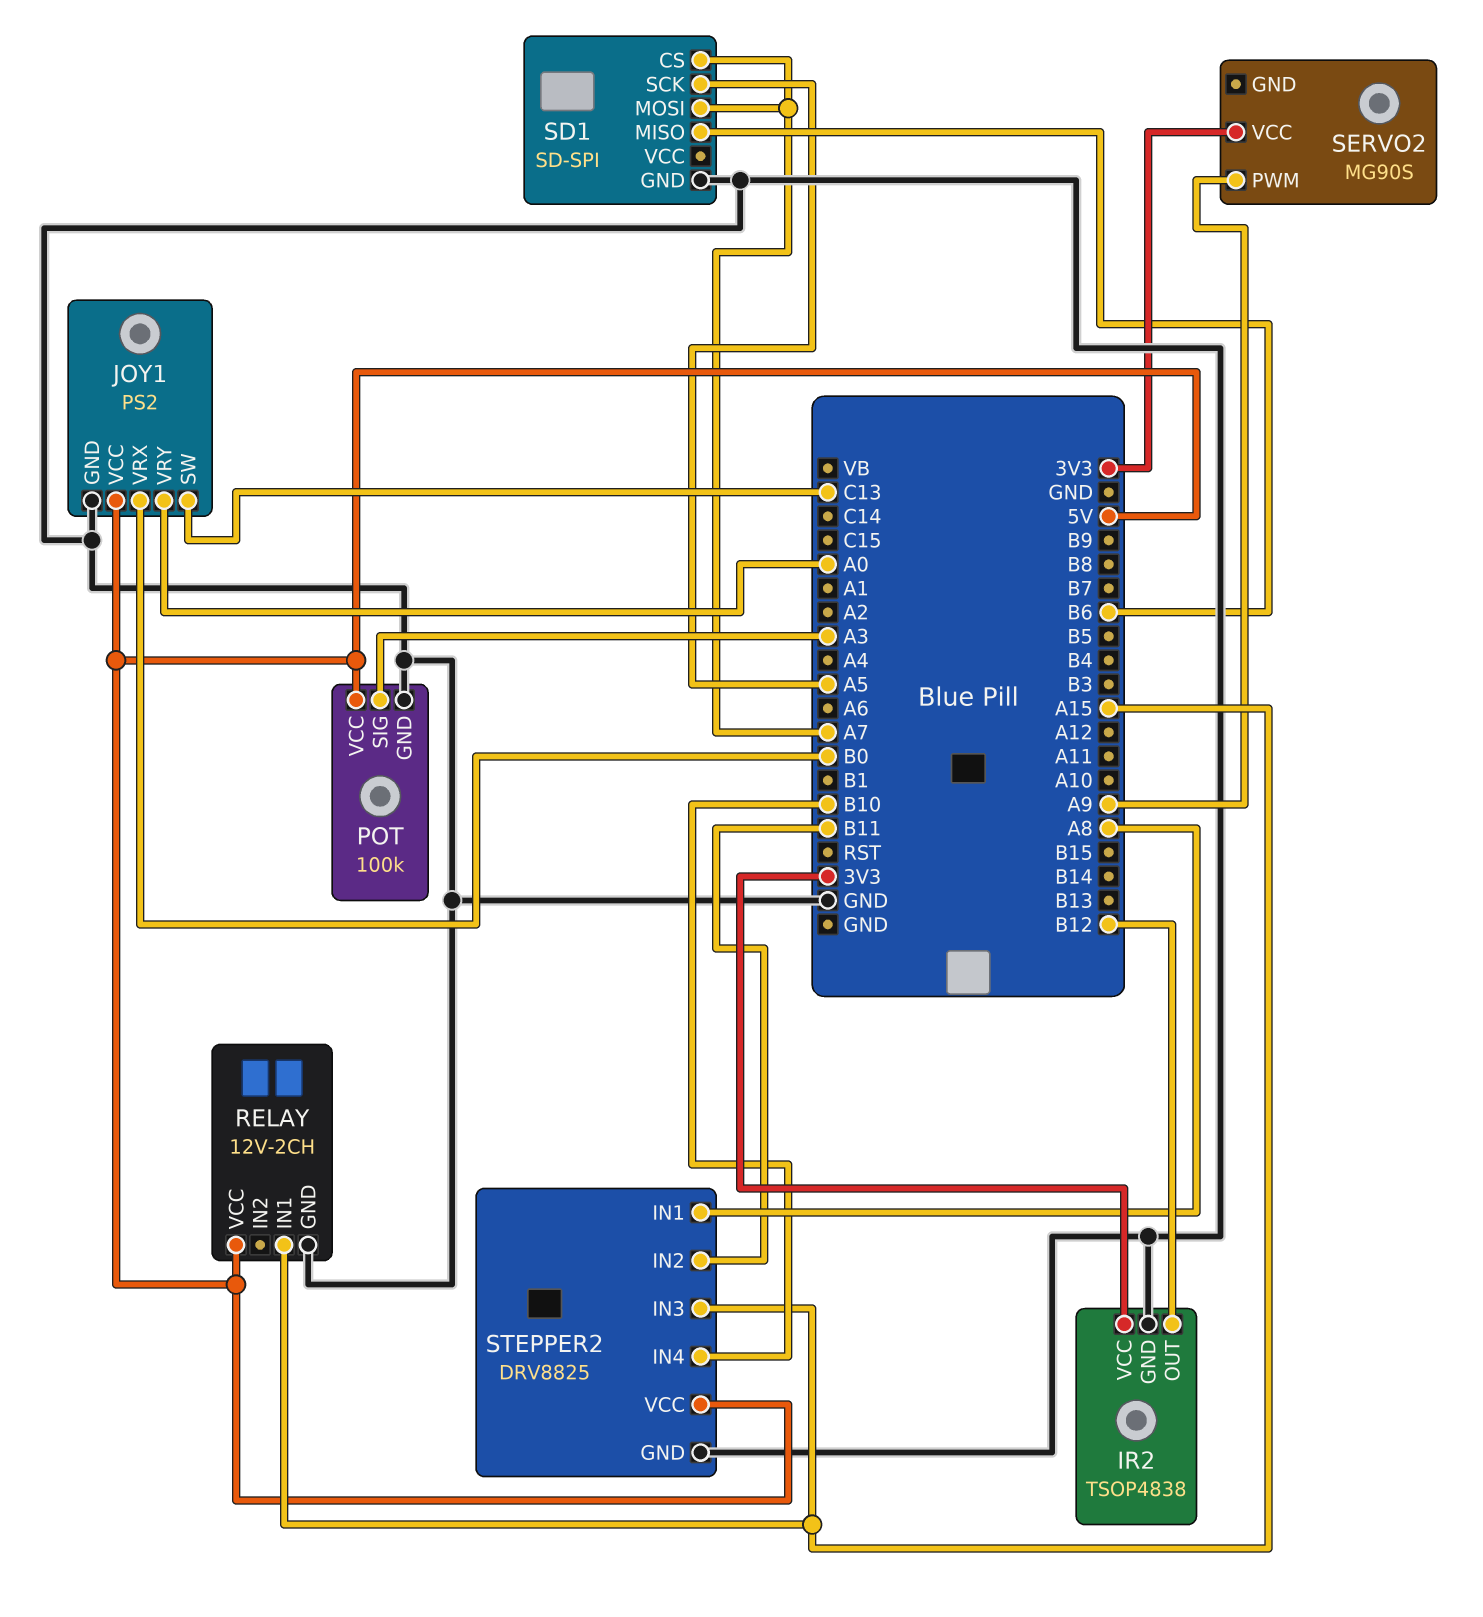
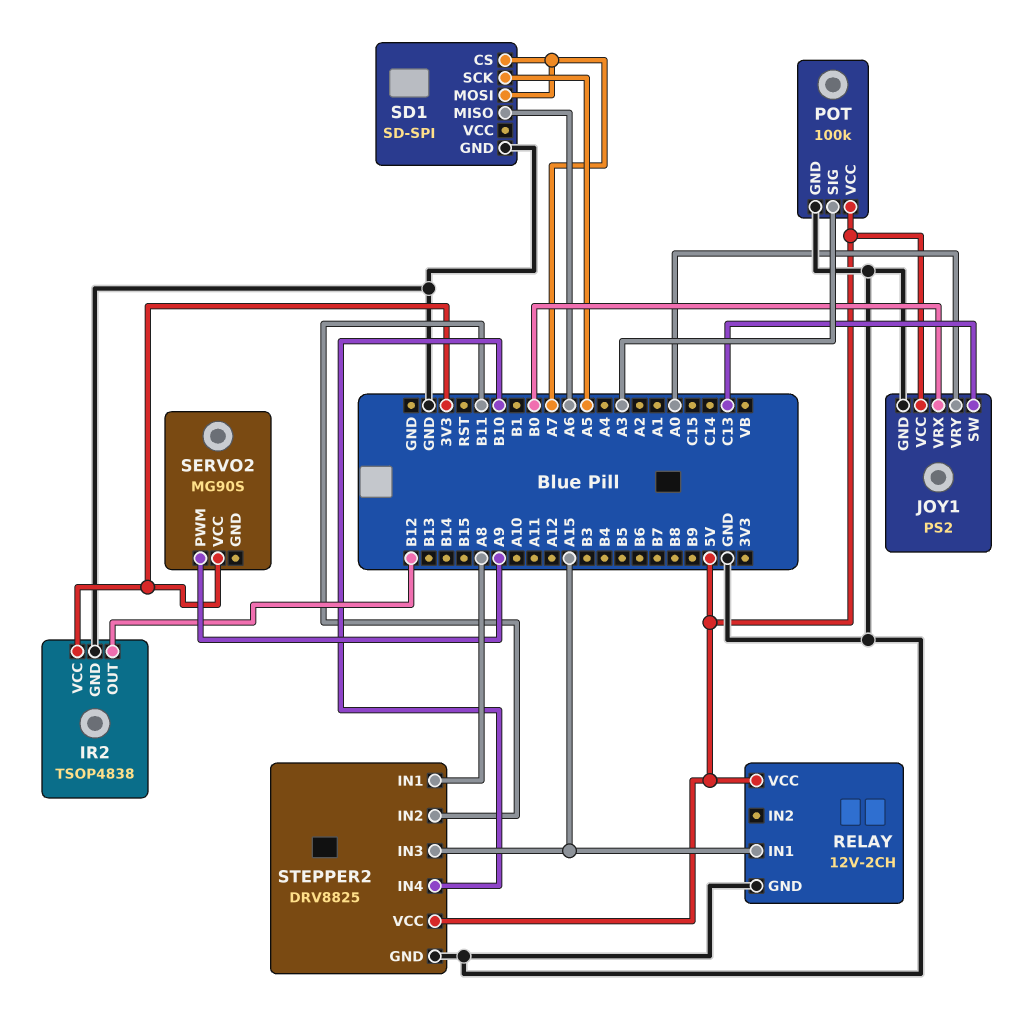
SD1 pin MISO: B6 -> A6

